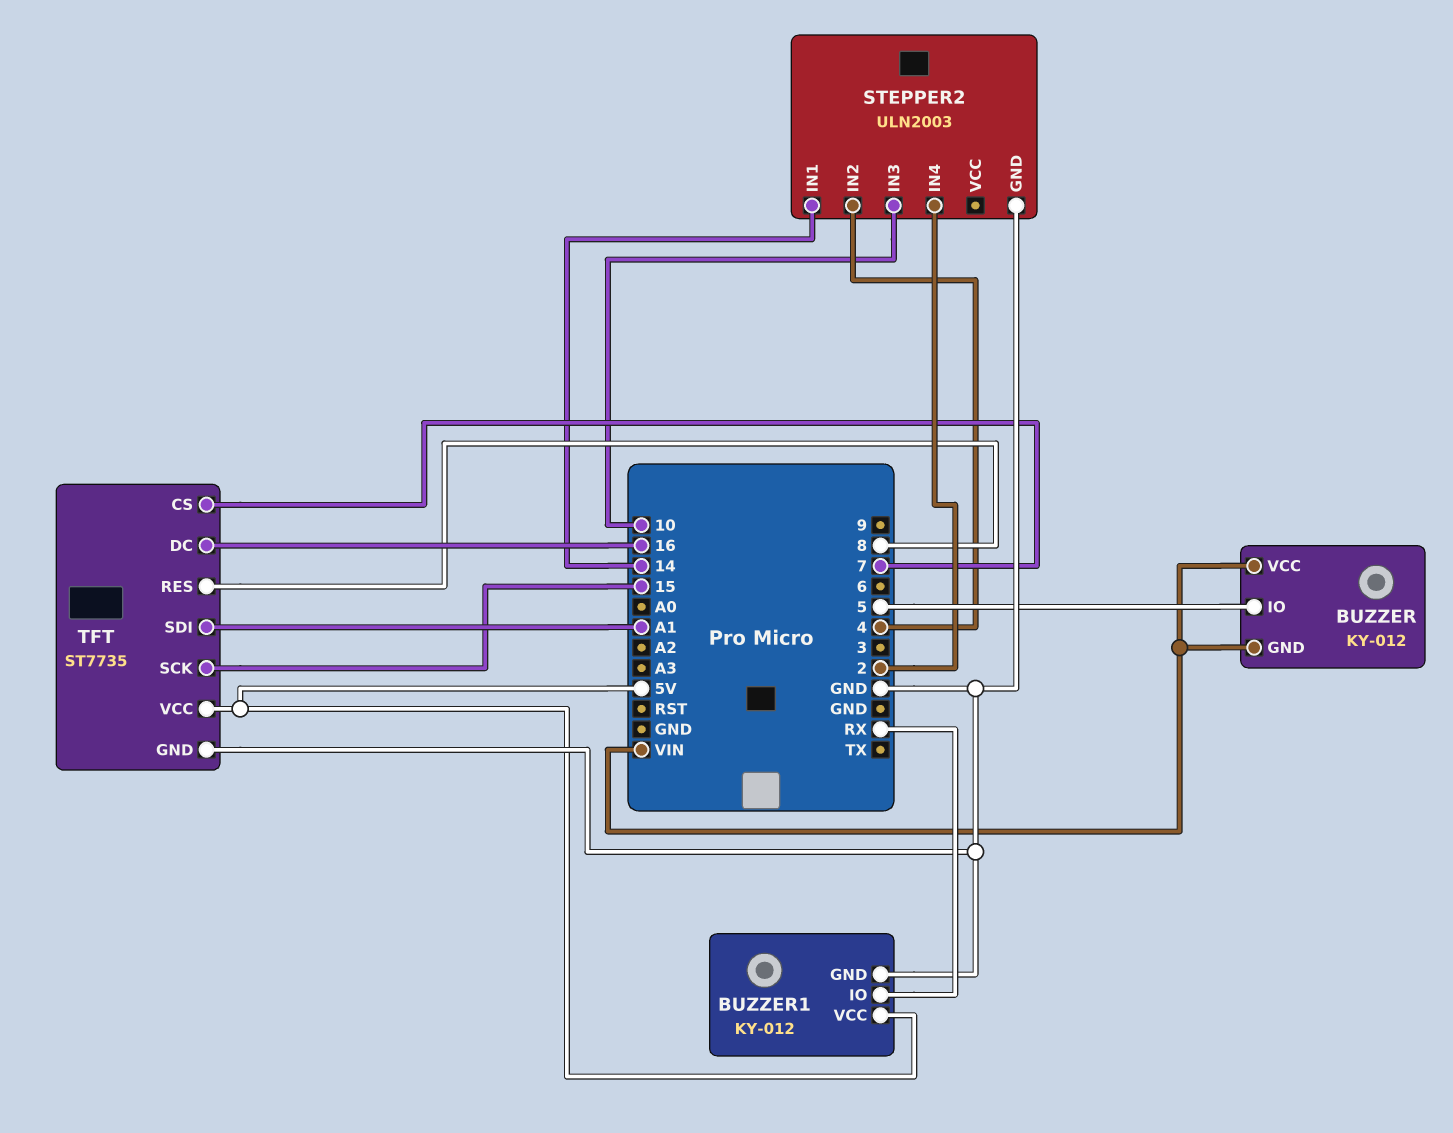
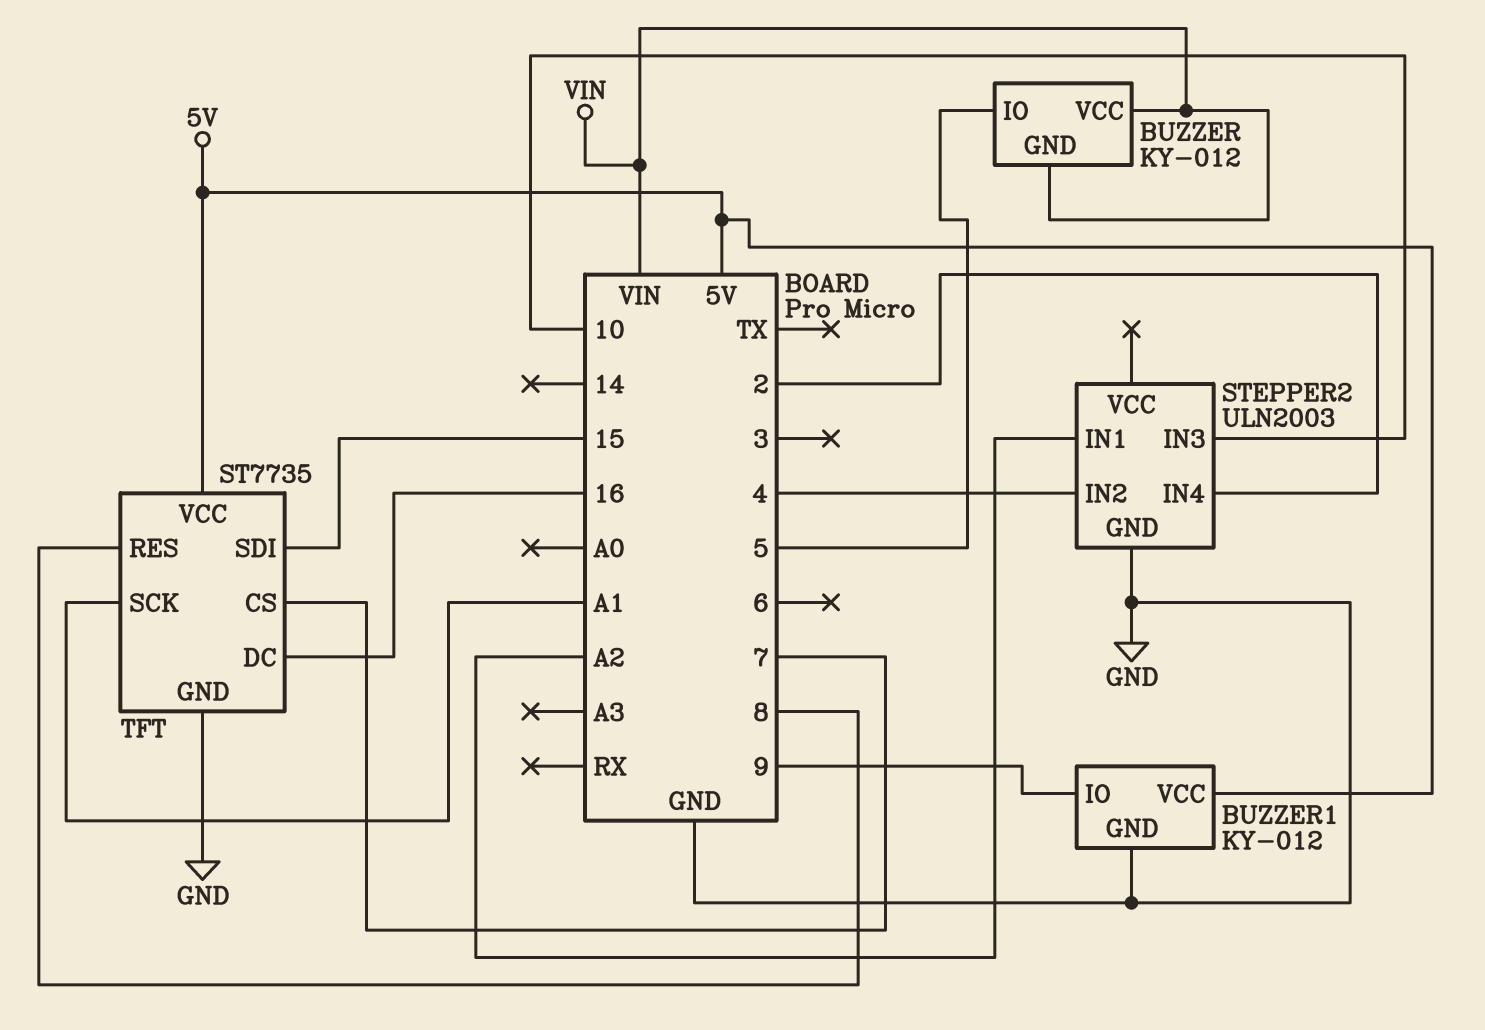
BUZZER1 pin IO: RX -> 9
STEPPER2 pin IN1: 14 -> A2
TFT pin SCK: 15 -> A1
TFT pin SDI: A1 -> 15

